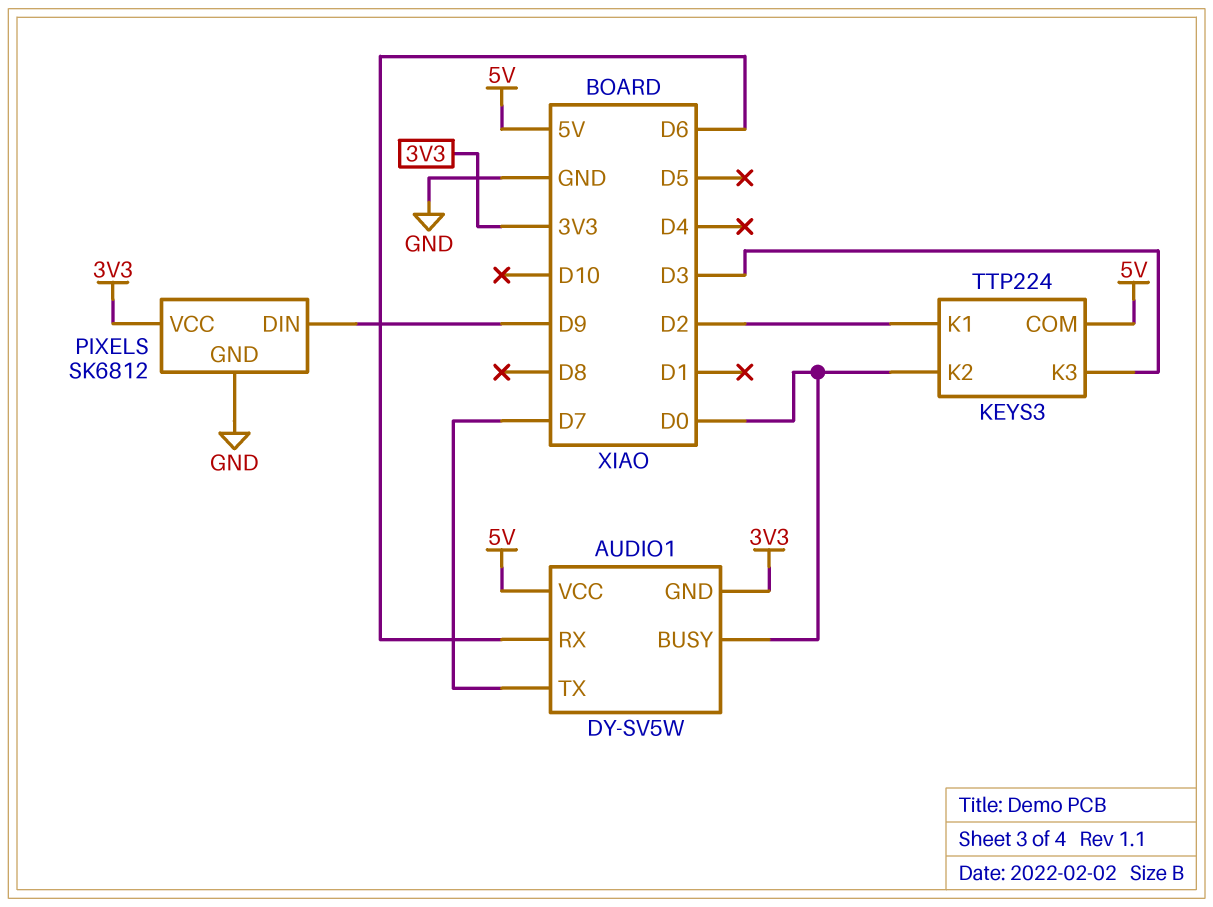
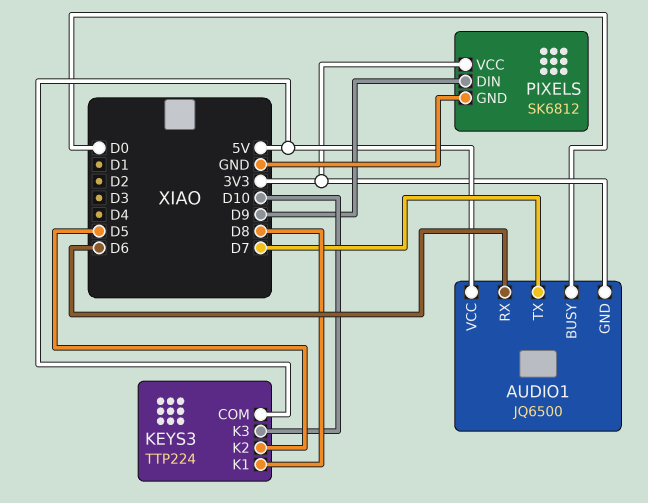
AUDIO1: DY-SV5W -> JQ6500
KEYS3 pin K1: D2 -> D8
KEYS3 pin K2: D0 -> D5
KEYS3 pin K3: D3 -> D10

